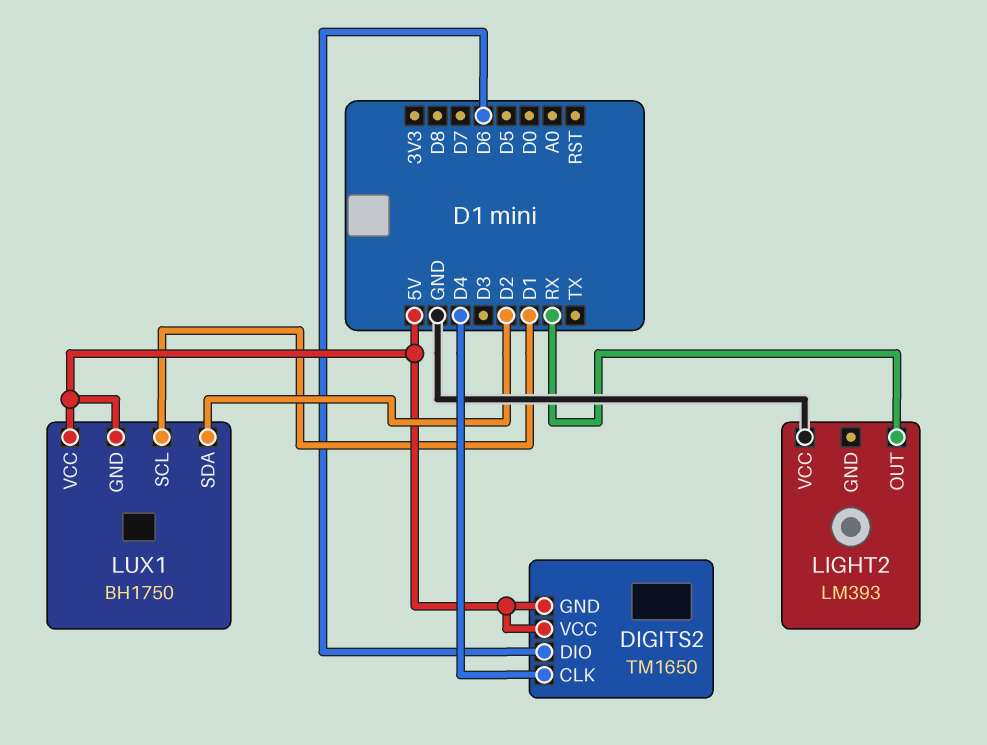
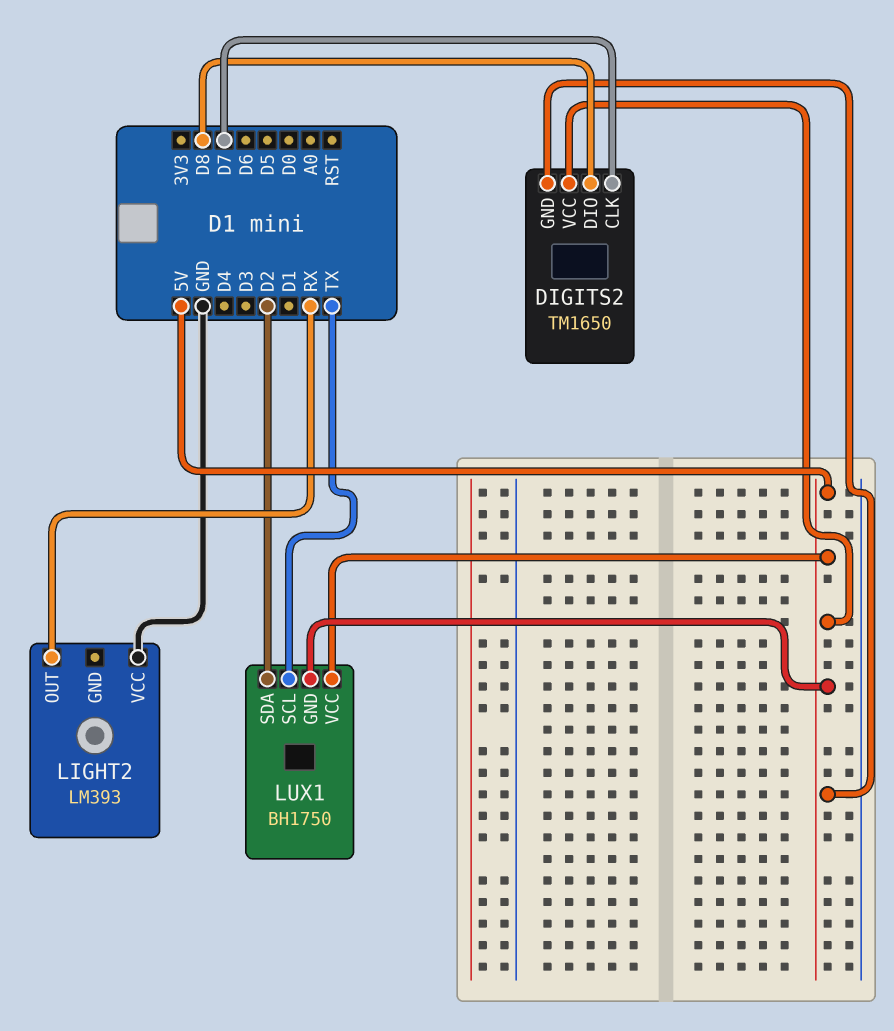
DIGITS2 pin CLK: D4 -> D7
DIGITS2 pin DIO: D6 -> D8
LUX1 pin SCL: D1 -> TX

